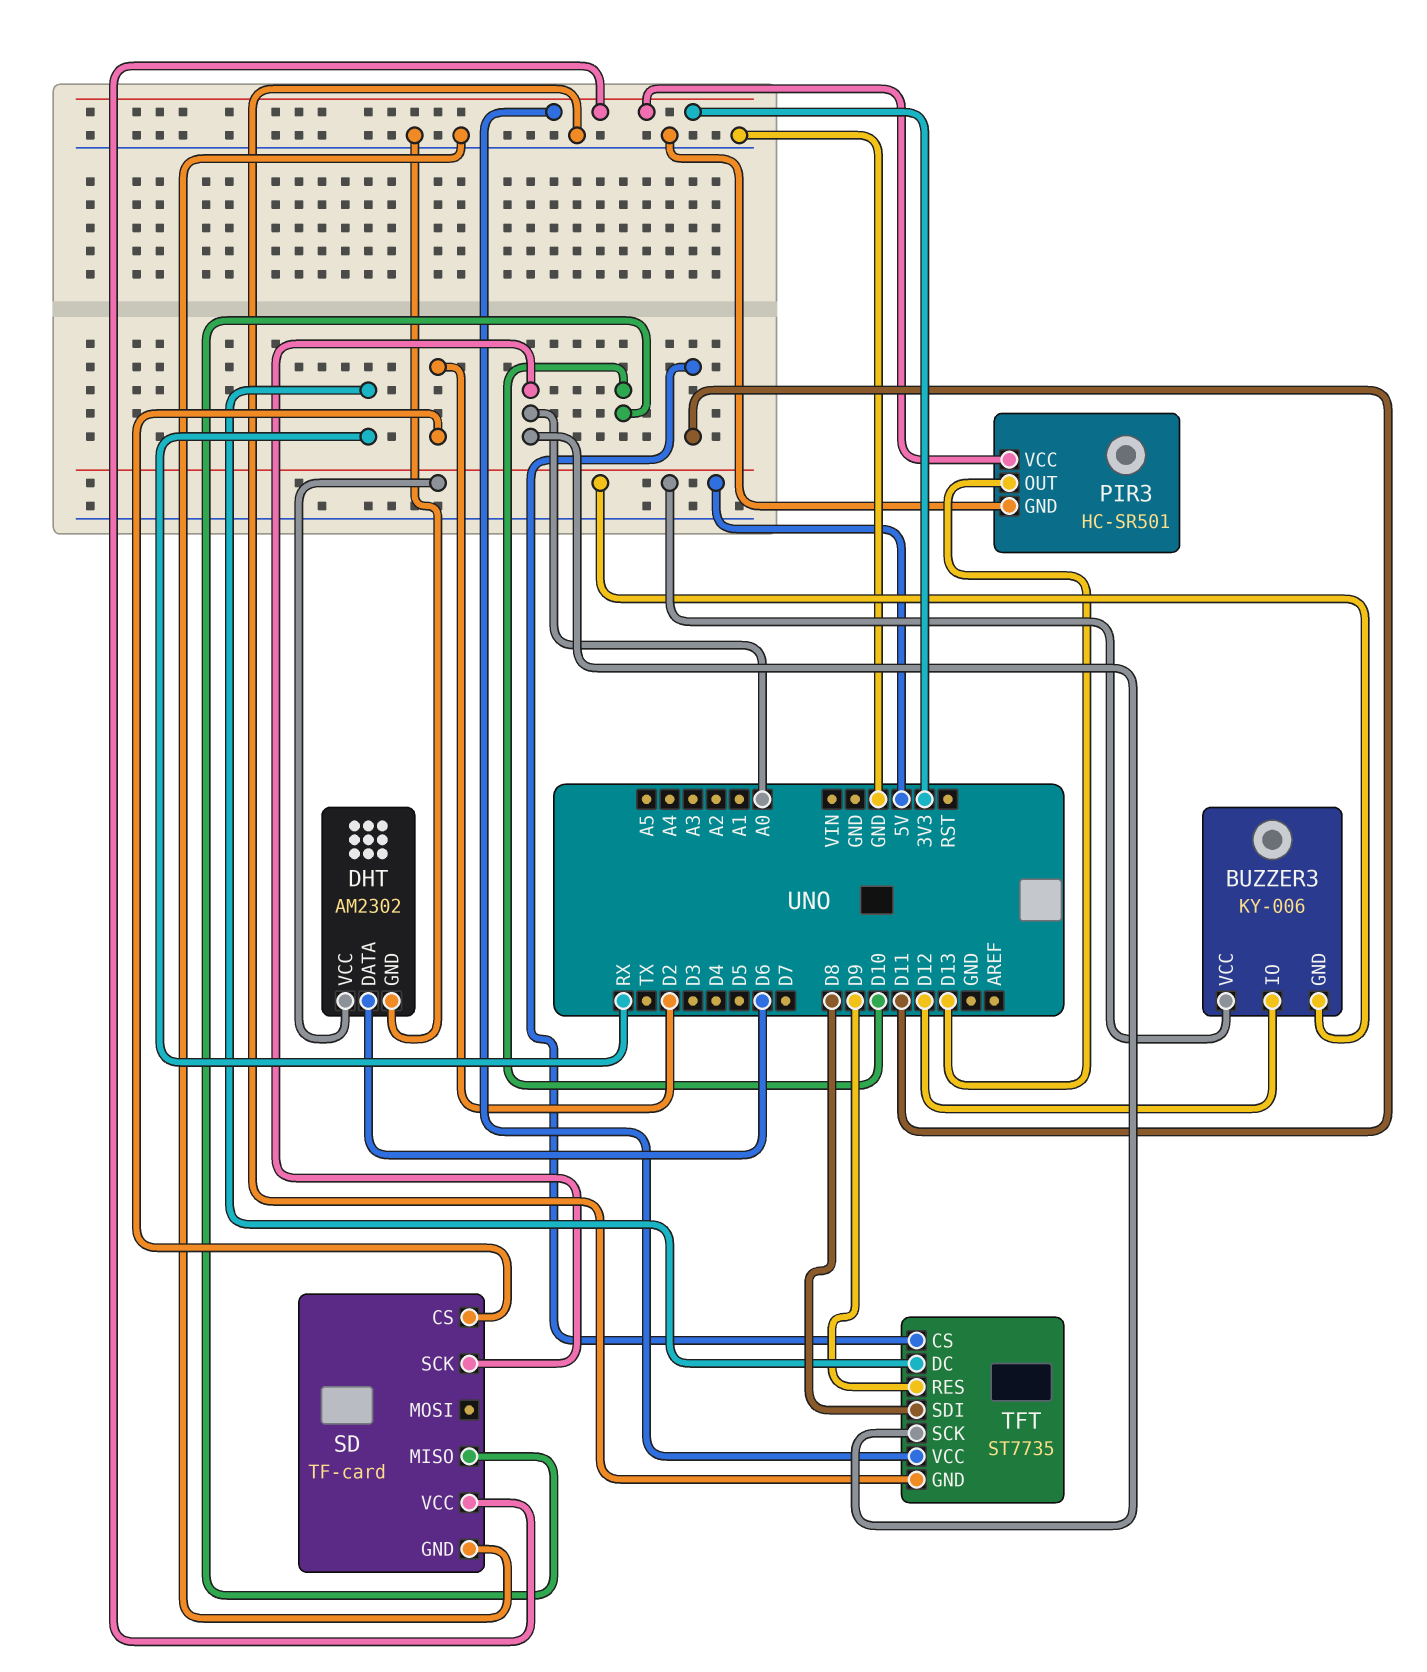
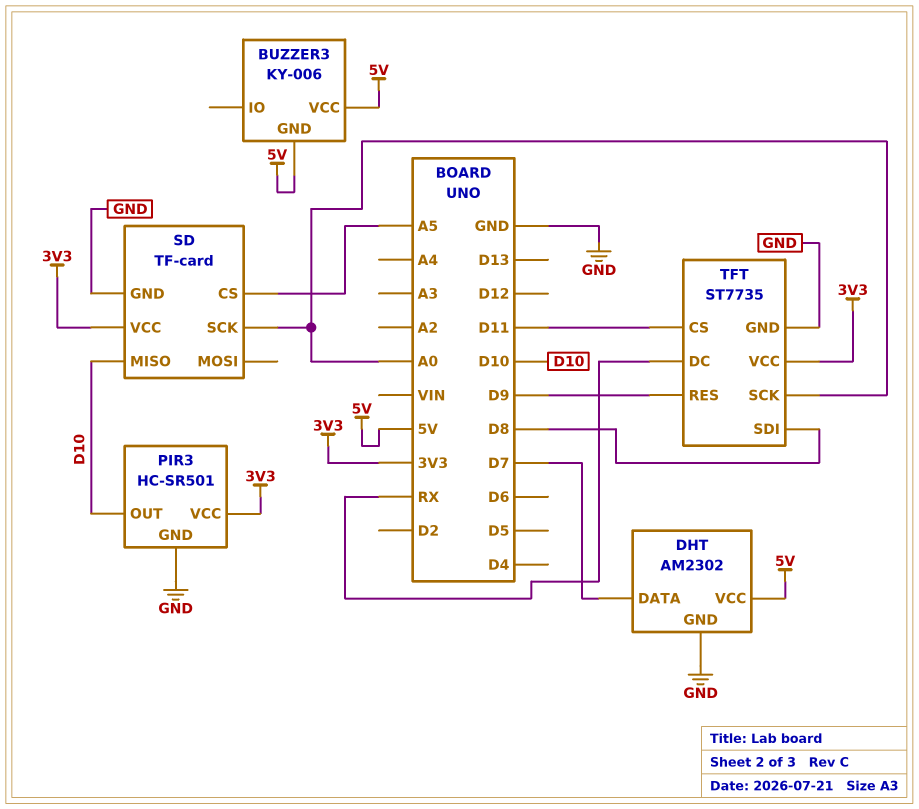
BUZZER3 pin IO: D12 -> none
DHT pin DATA: D6 -> D7
PIR3 pin OUT: D13 -> D10
SD pin CS: D2 -> A5

